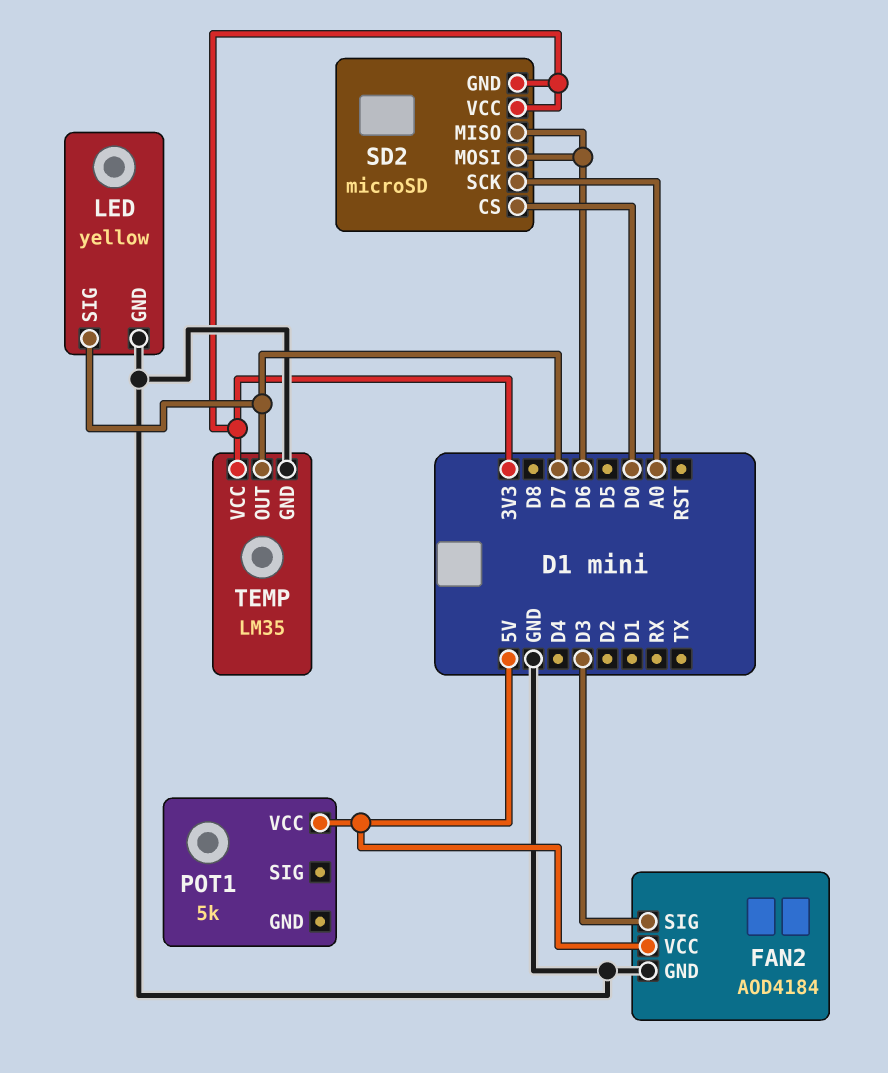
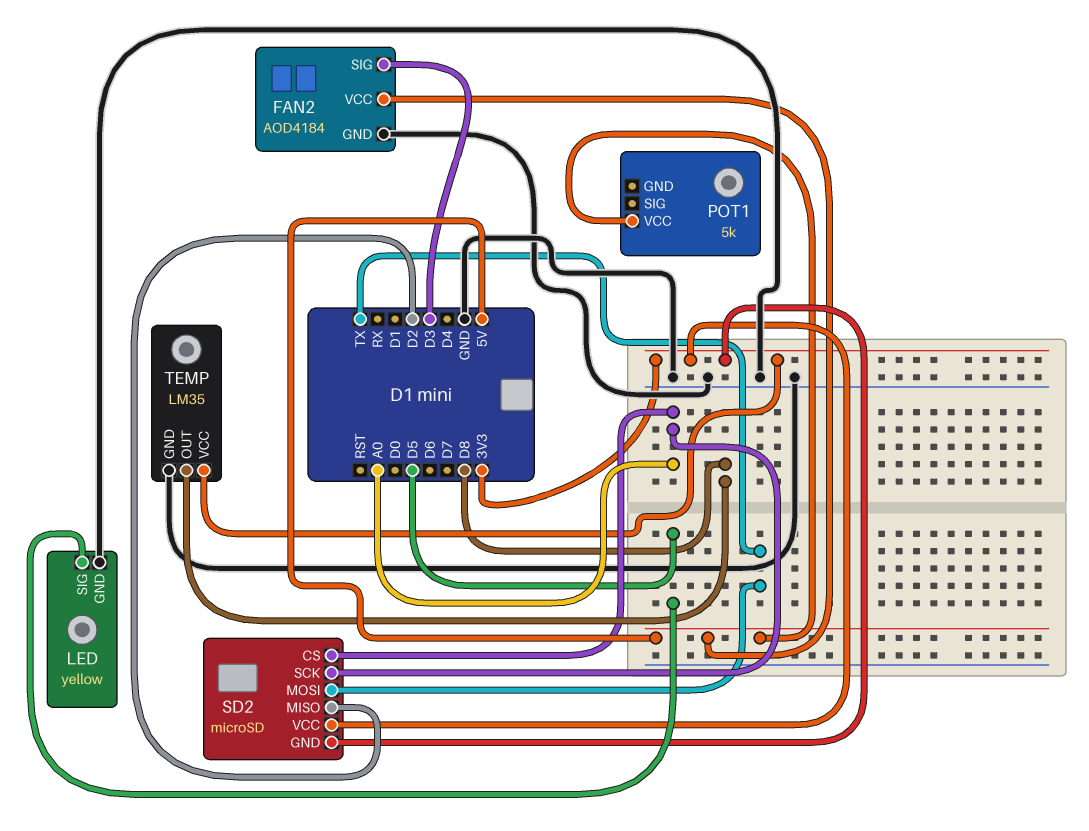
LED pin SIG: D7 -> D5
SD2 pin CS: D0 -> A0
SD2 pin MISO: D6 -> D2
SD2 pin MOSI: D6 -> TX
TEMP pin OUT: D7 -> D8

